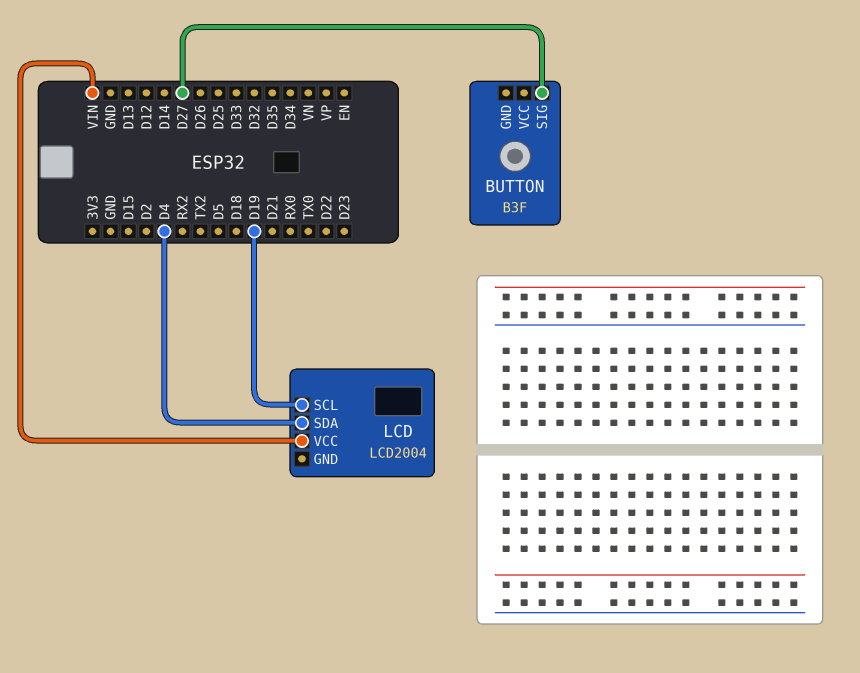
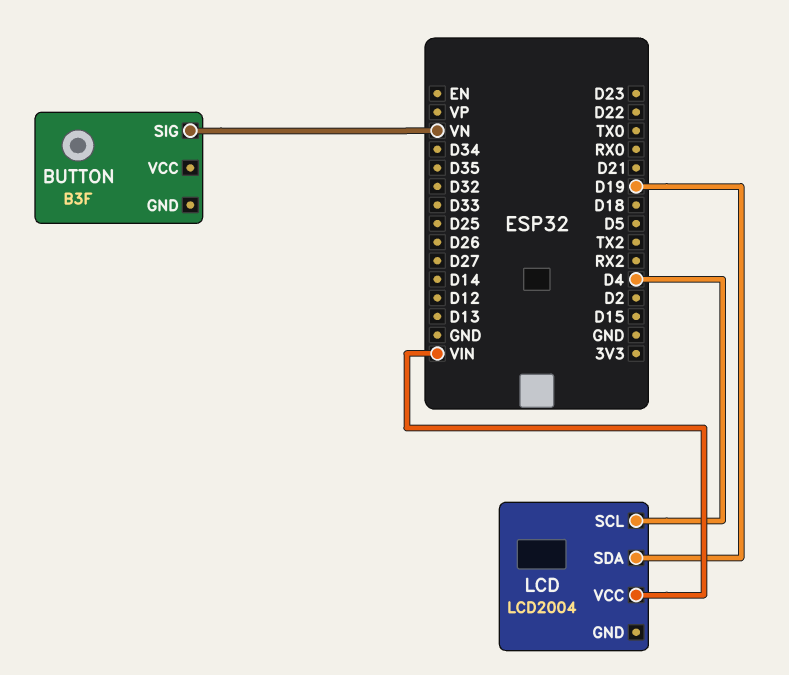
BUTTON pin SIG: D27 -> VN
LCD pin SCL: D19 -> D4
LCD pin SDA: D4 -> D19

